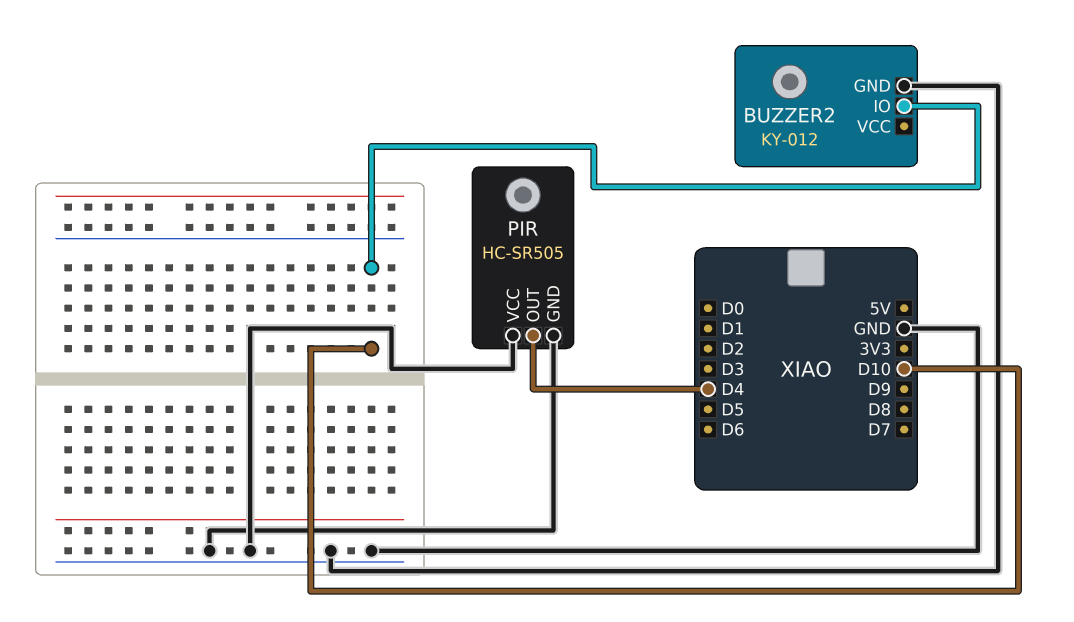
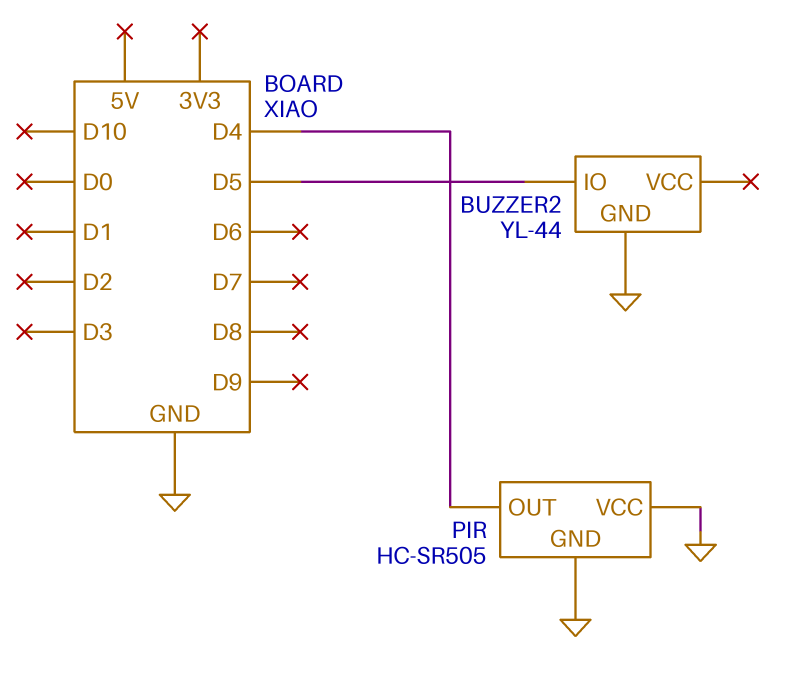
BUZZER2: KY-012 -> YL-44
BUZZER2 pin IO: D10 -> D5

